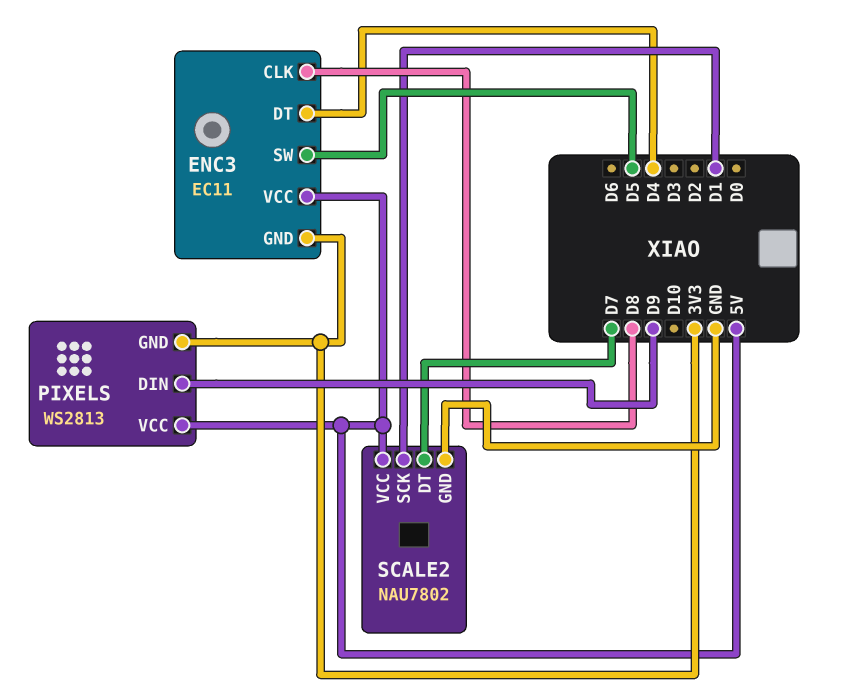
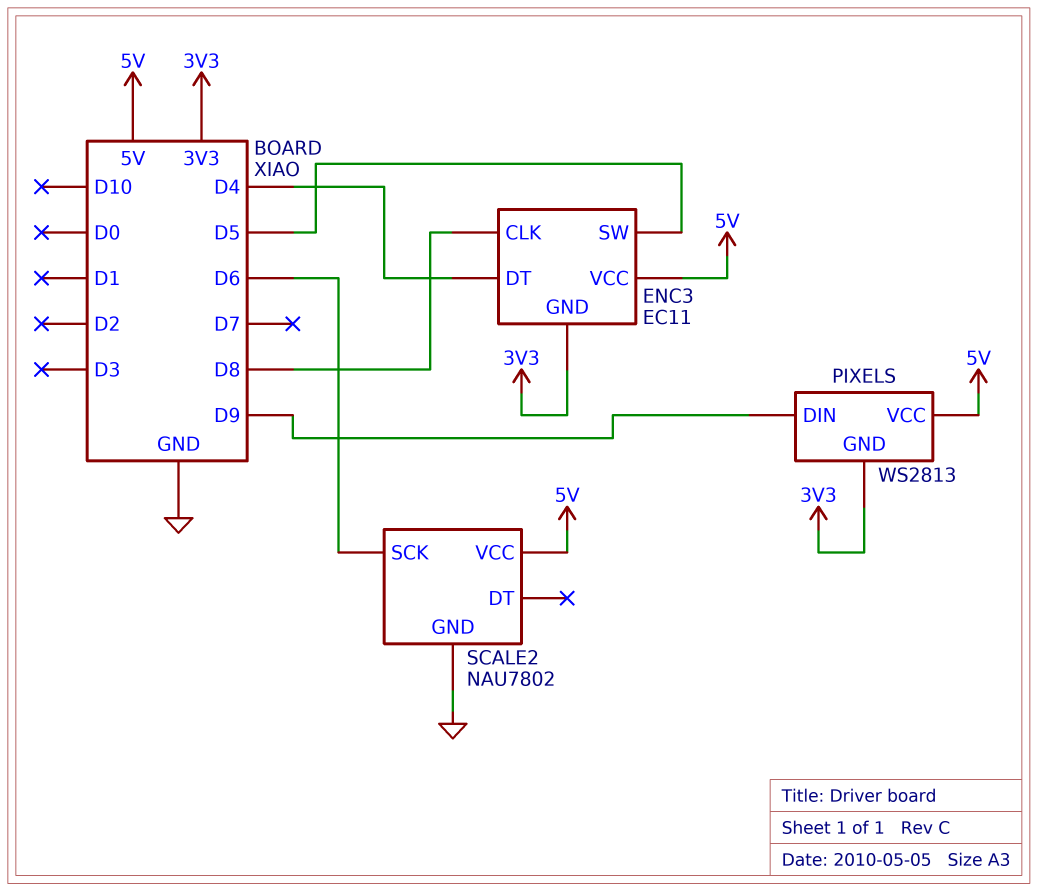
SCALE2 pin DT: D7 -> none
SCALE2 pin SCK: D1 -> D6

